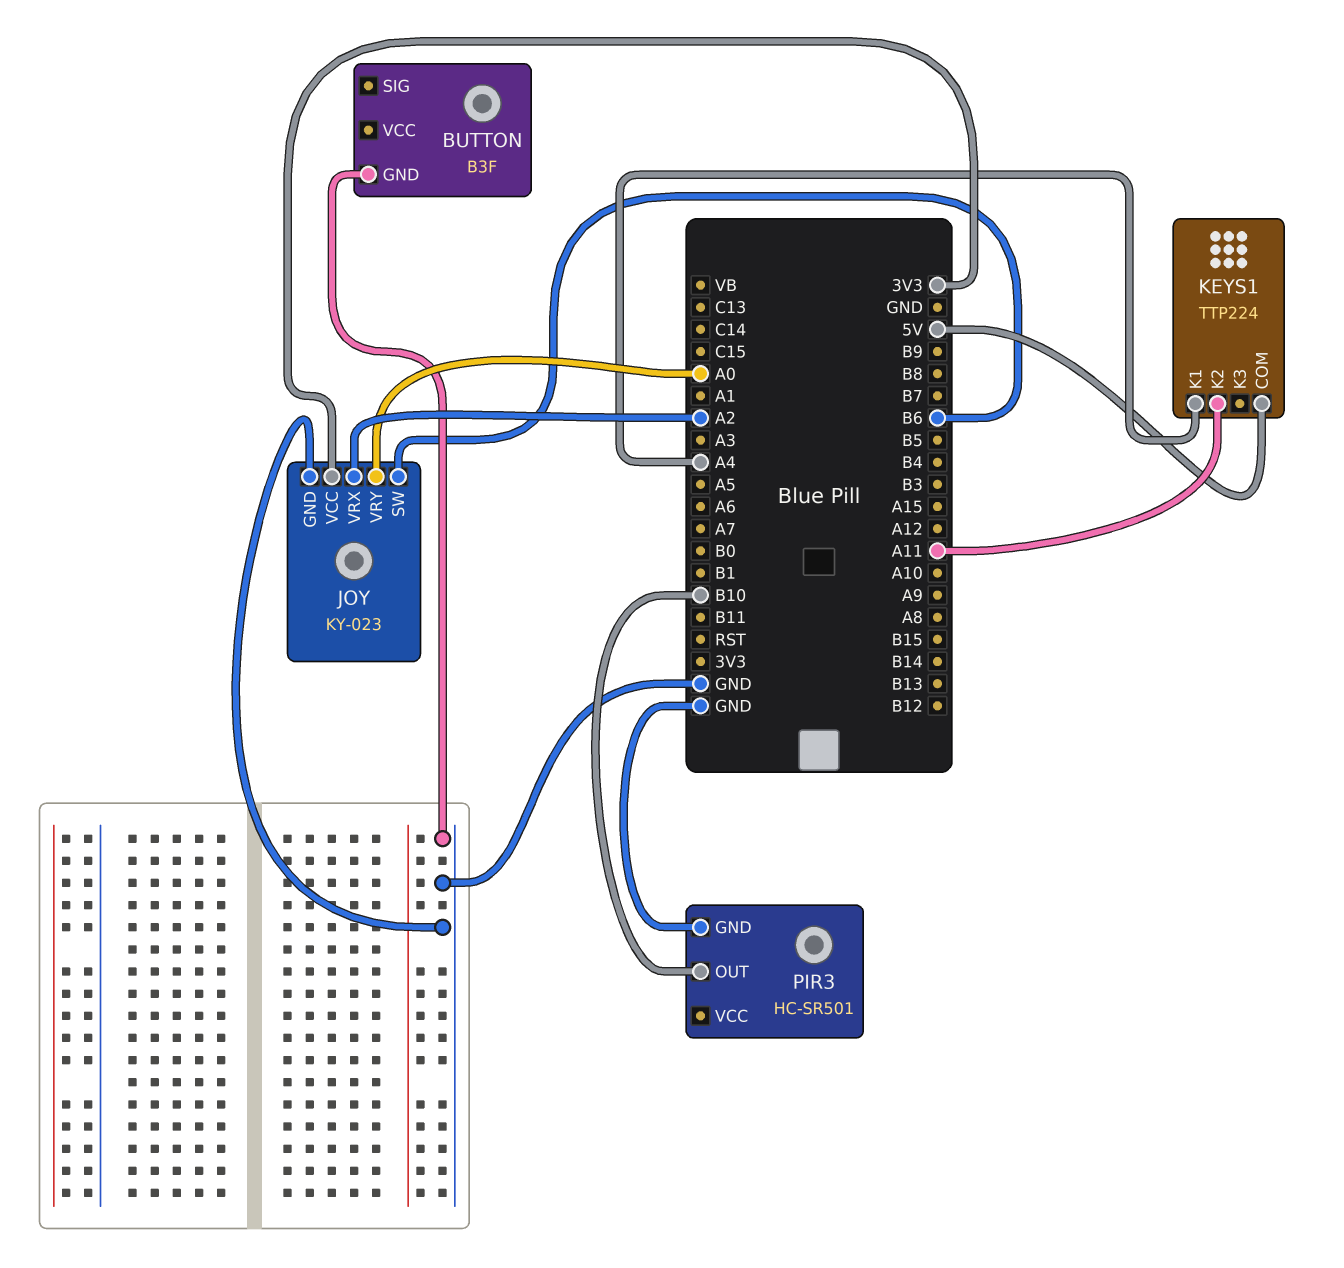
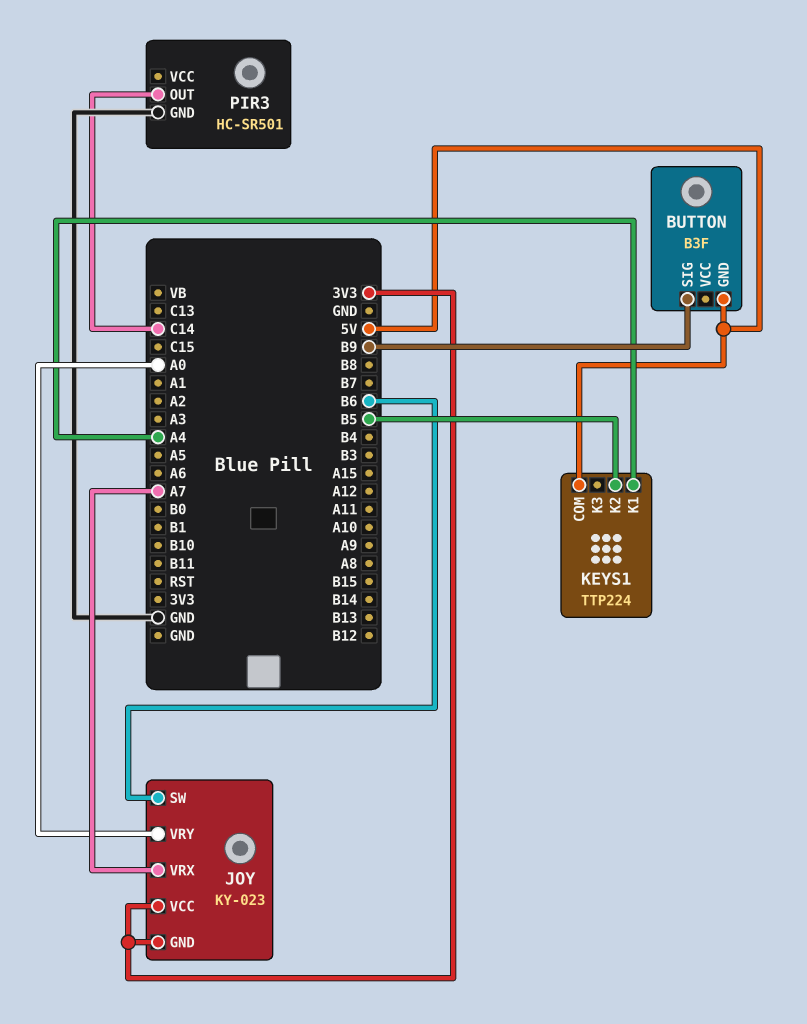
BUTTON pin GND: GND -> 5V
BUTTON pin SIG: none -> B9
JOY pin GND: GND -> 3V3
JOY pin VRX: A2 -> A7
KEYS1 pin K2: A11 -> B5
PIR3 pin OUT: B10 -> C14

